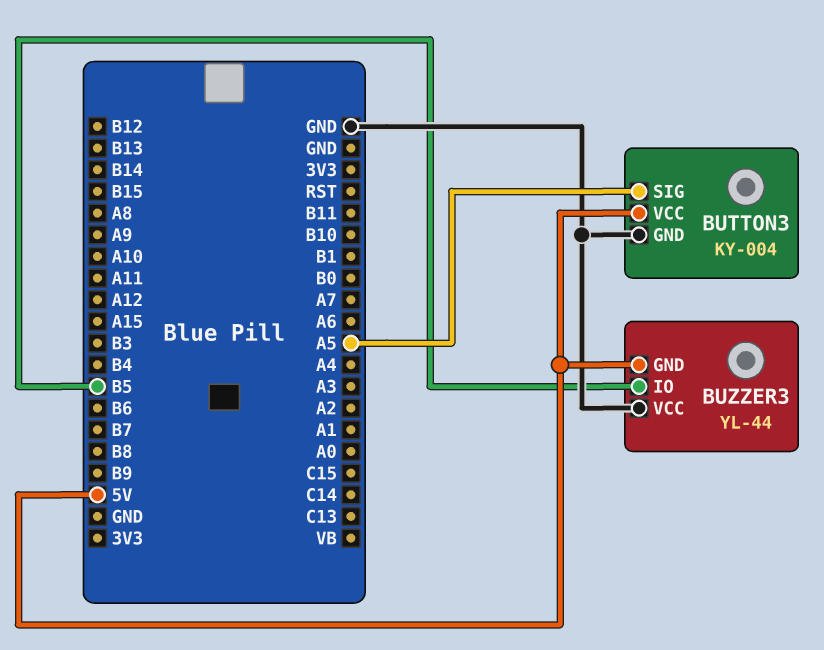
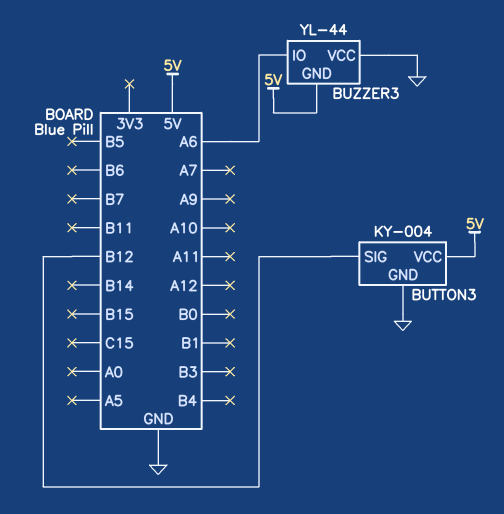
BUTTON3 pin SIG: A5 -> B12
BUZZER3 pin IO: B5 -> A6

